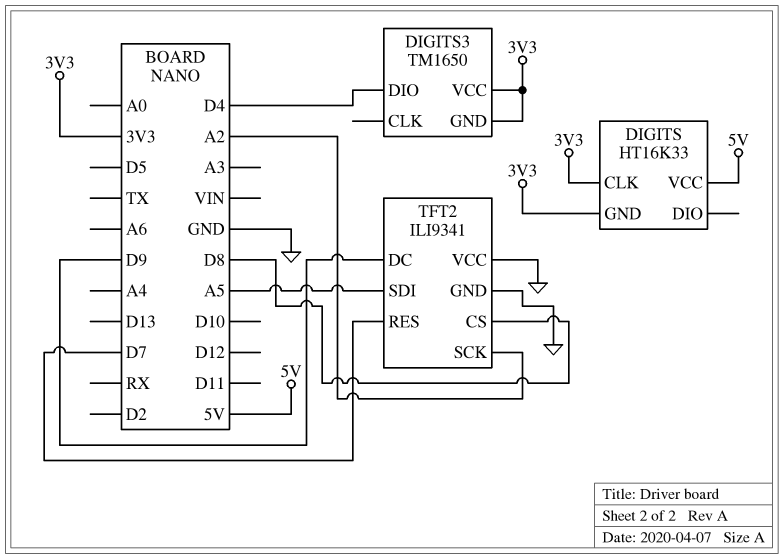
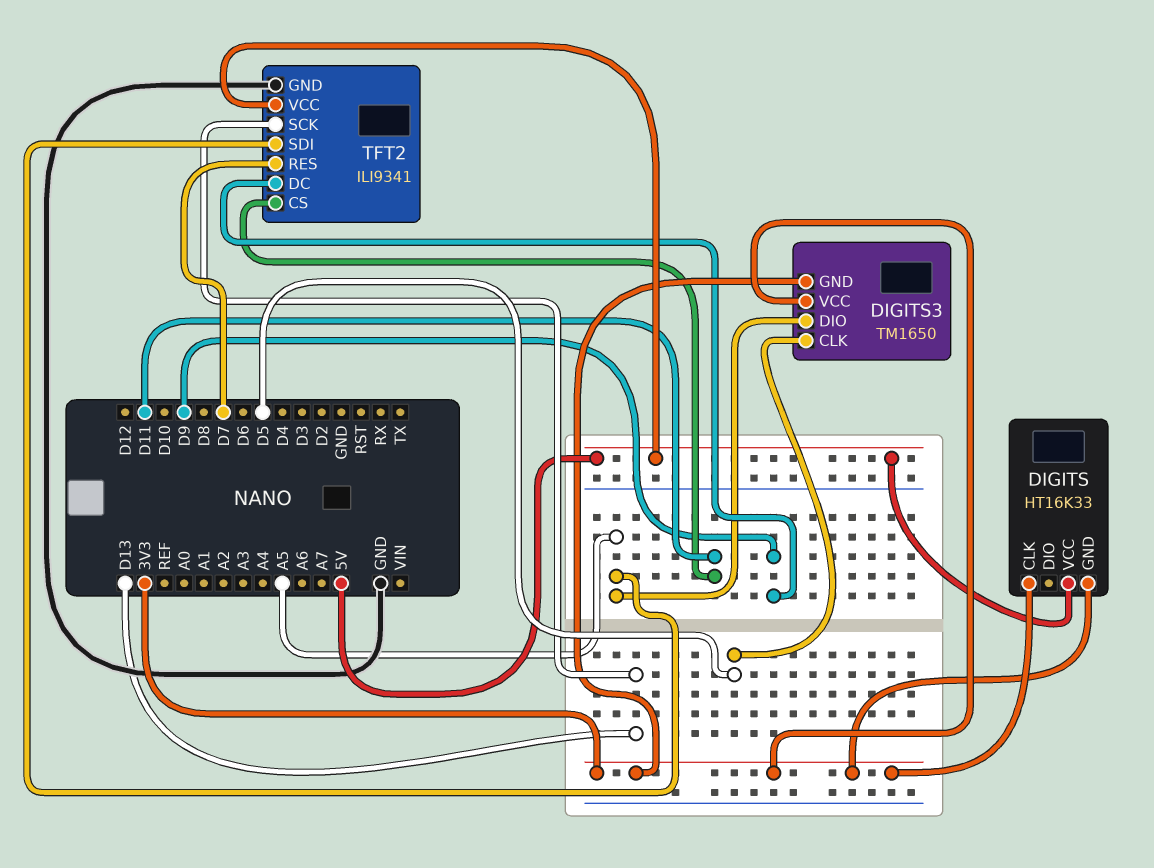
DIGITS3 pin CLK: none -> D5
DIGITS3 pin DIO: D4 -> A5
TFT2 pin CS: D8 -> D11
TFT2 pin SCK: A2 -> D13
TFT2 pin VCC: GND -> 5V

